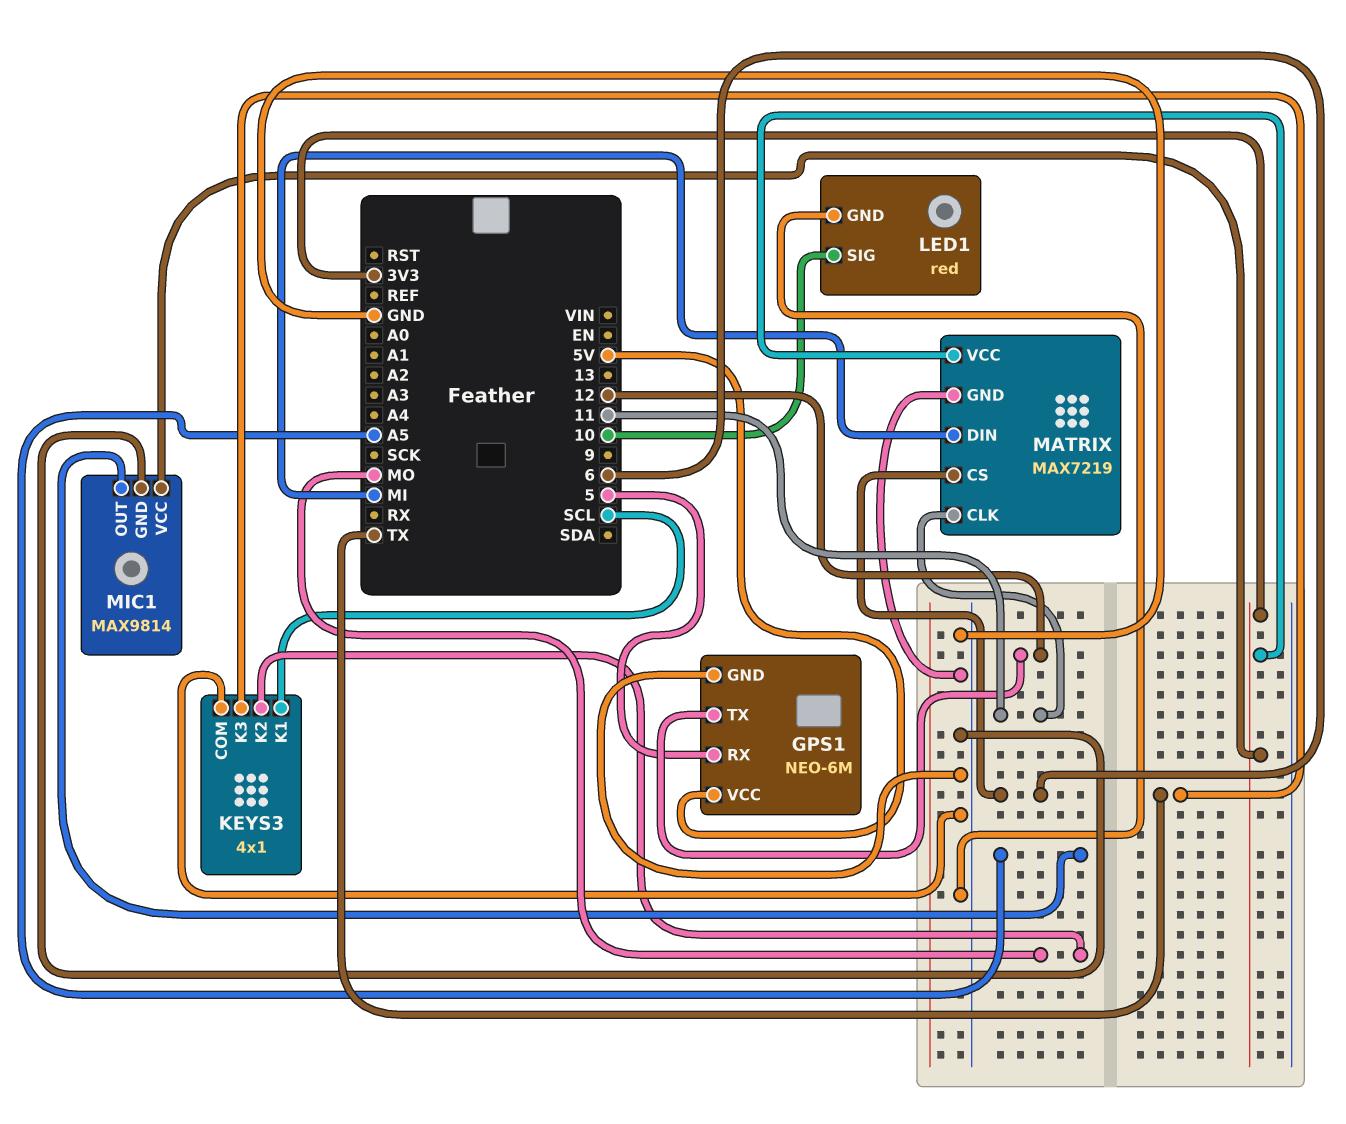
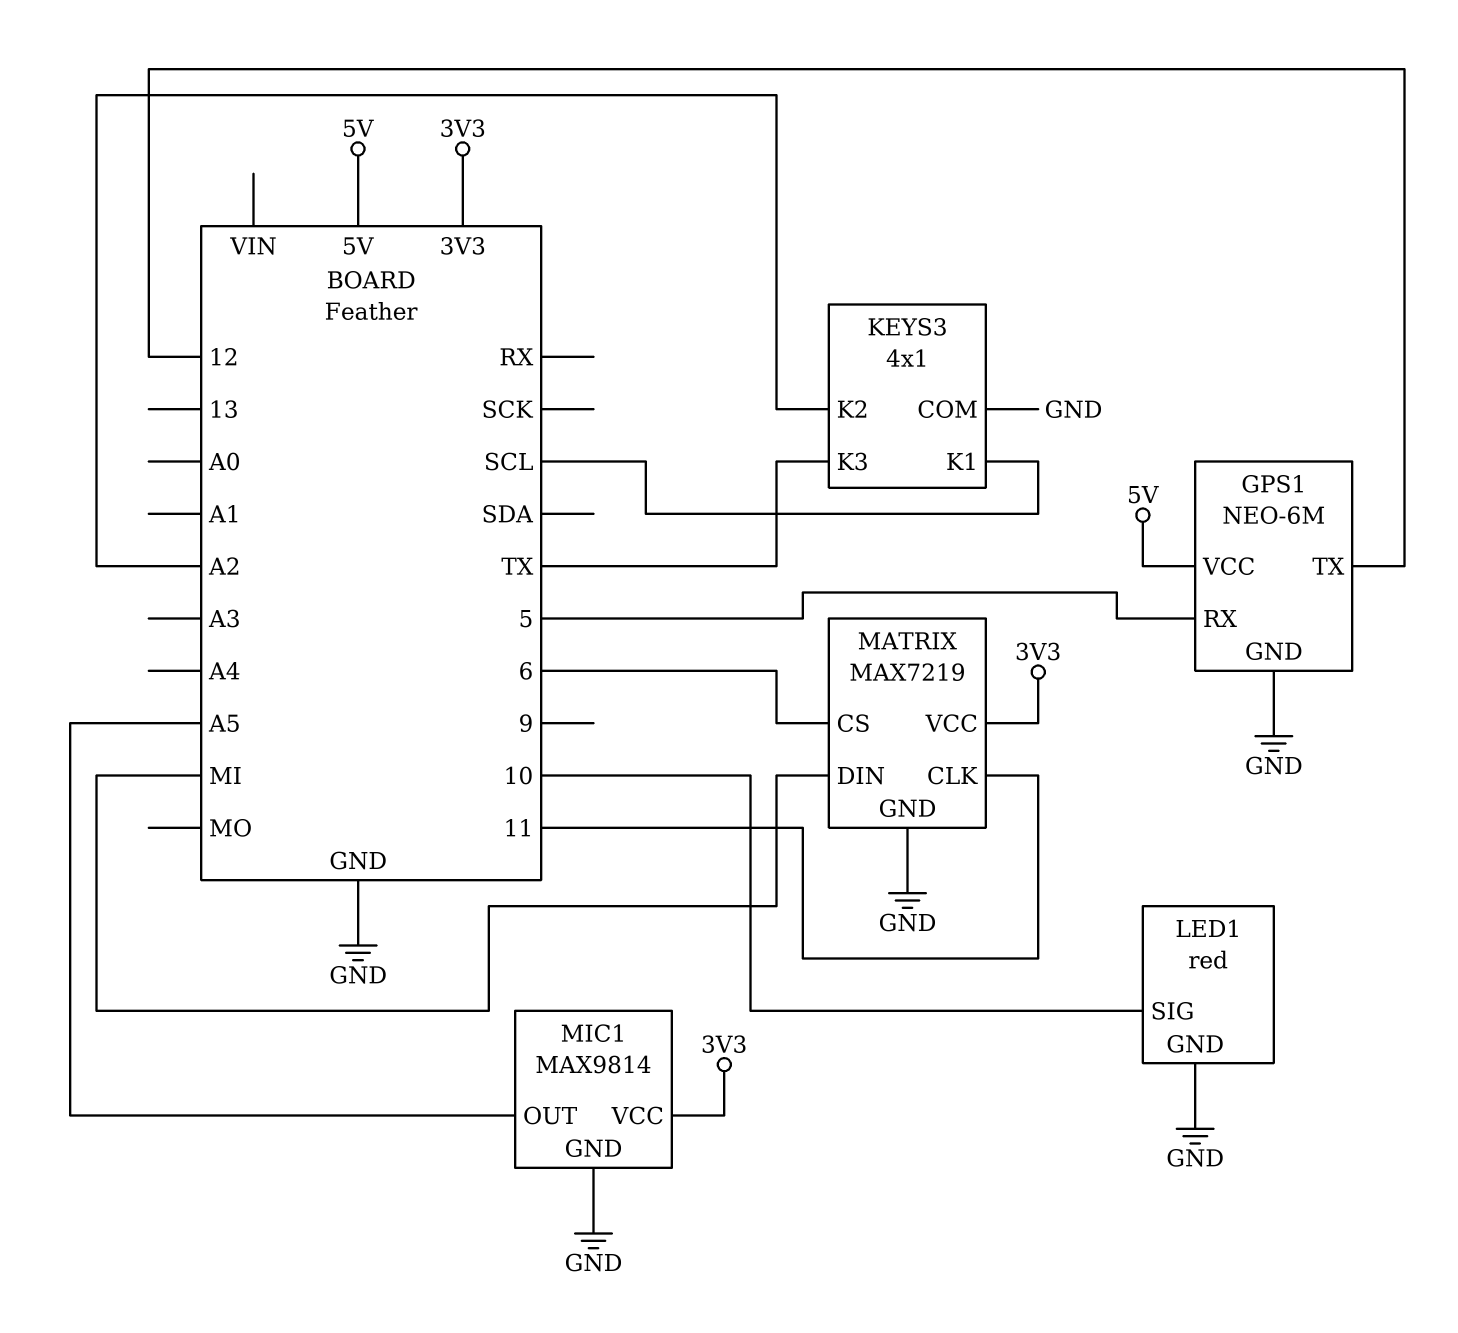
KEYS3 pin K2: MO -> A2

